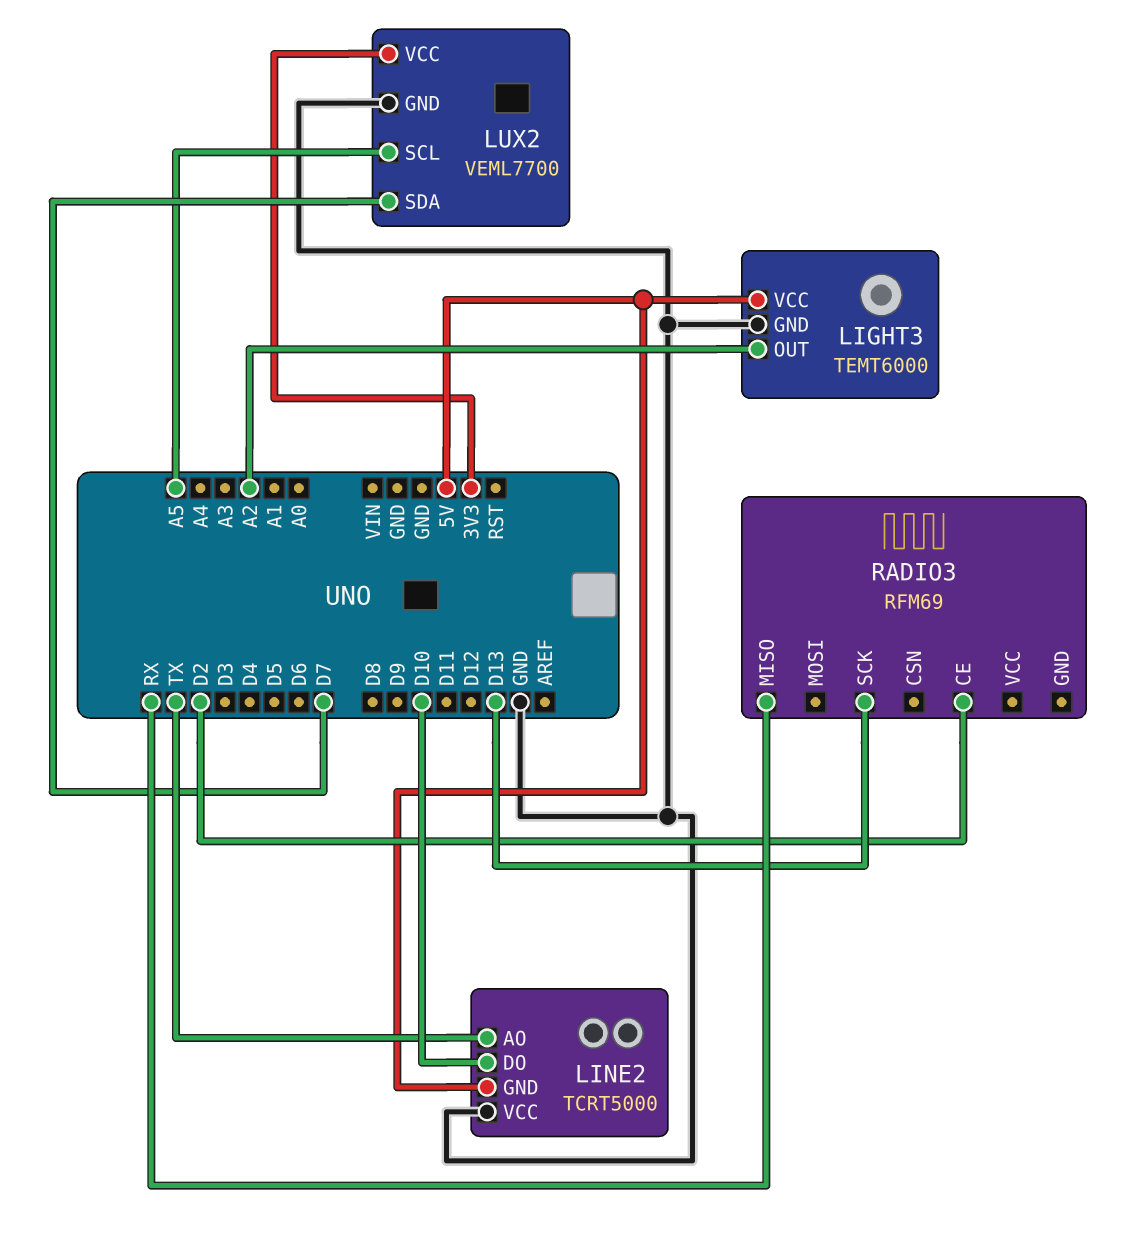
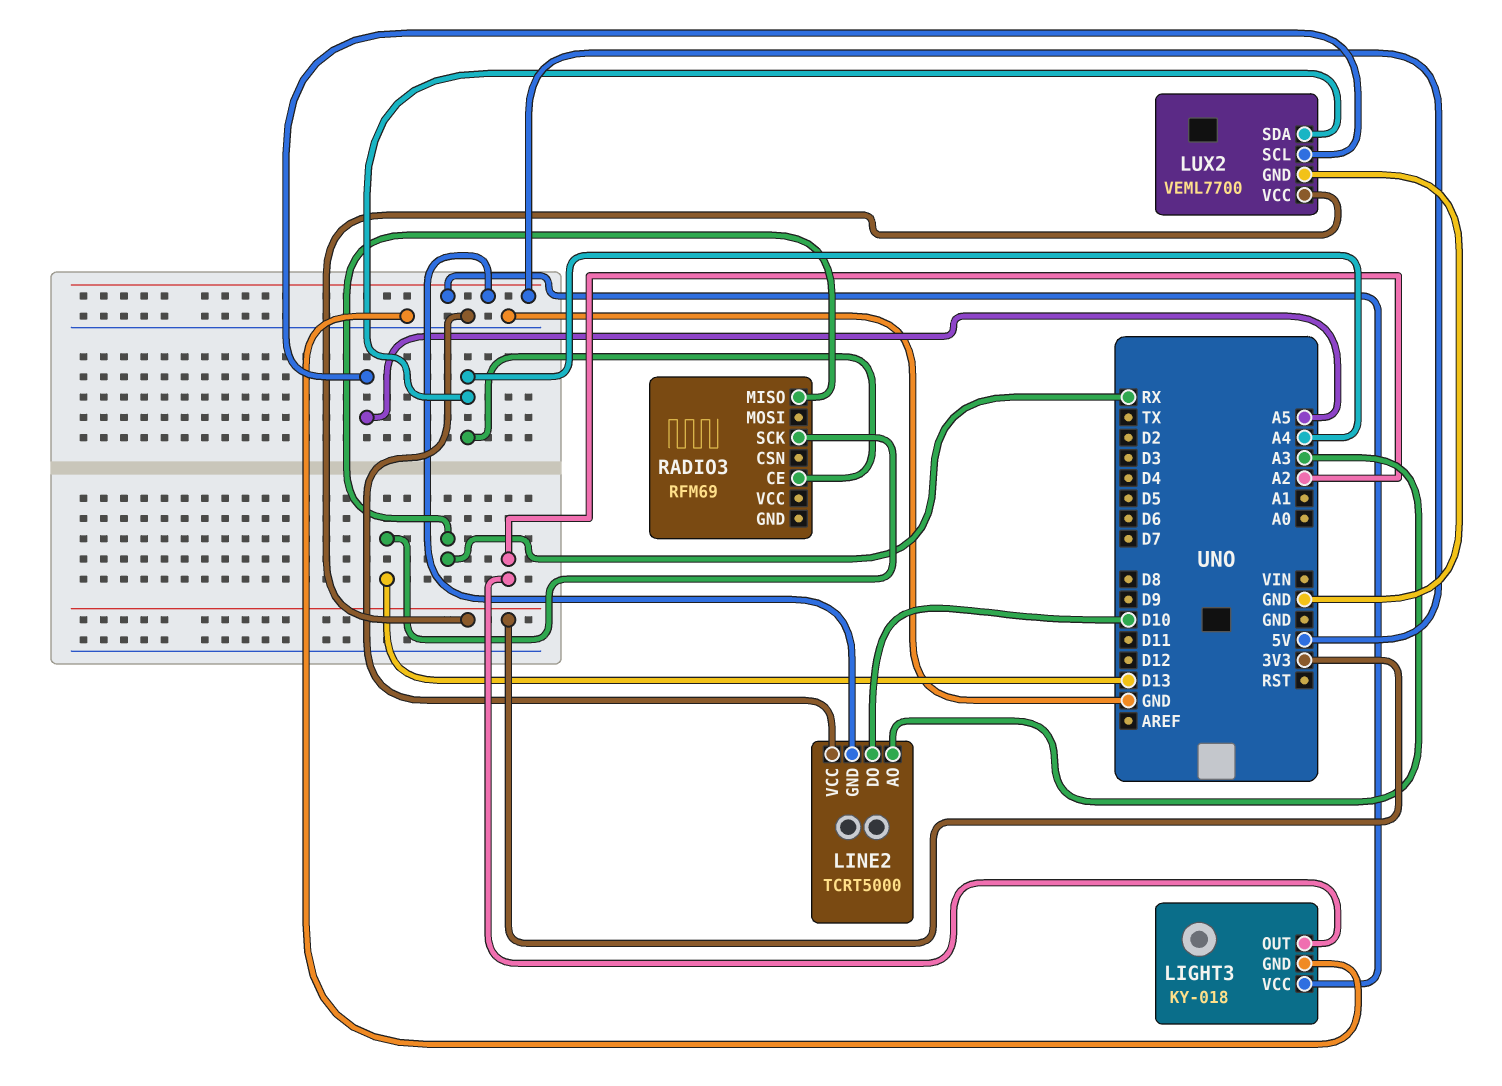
LIGHT3: TEMT6000 -> KY-018
LINE2 pin AO: TX -> A3
LUX2 pin SDA: D7 -> A4
RADIO3 pin CE: D2 -> A4

